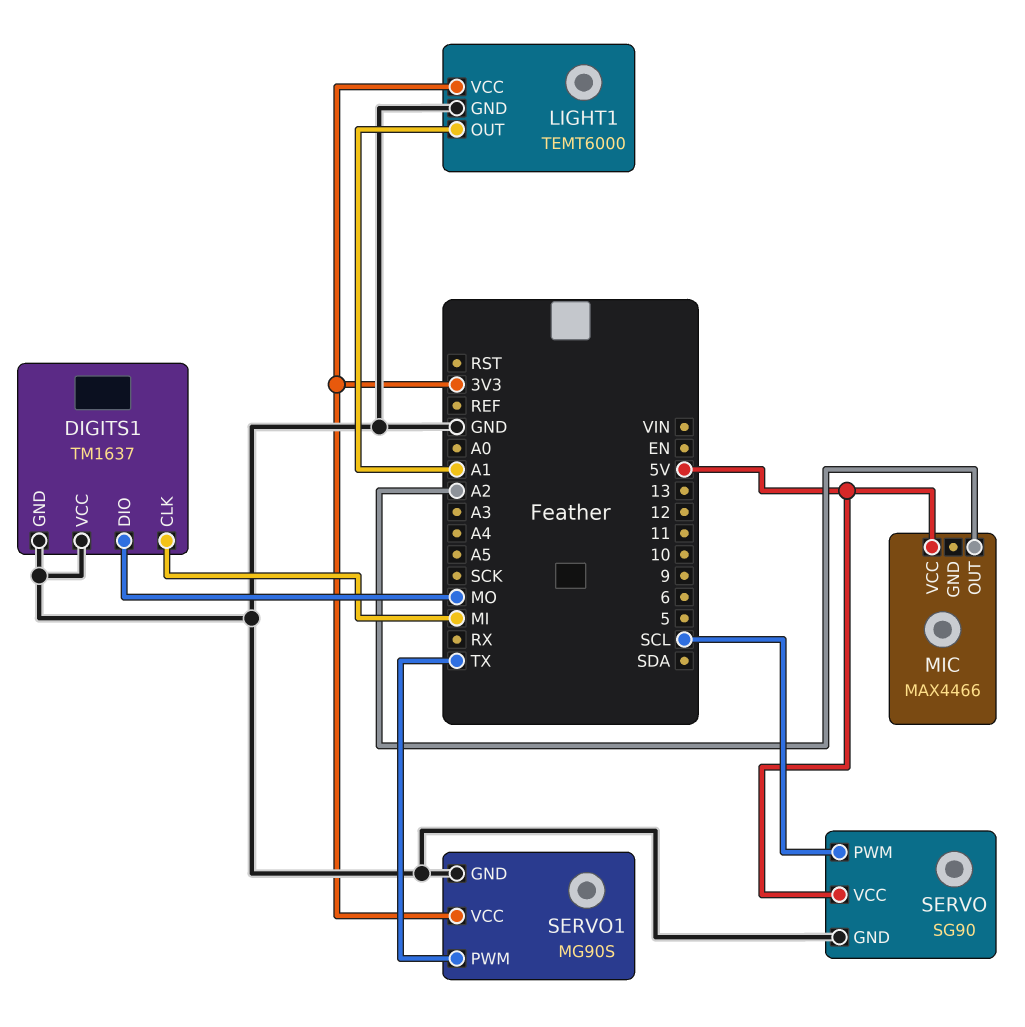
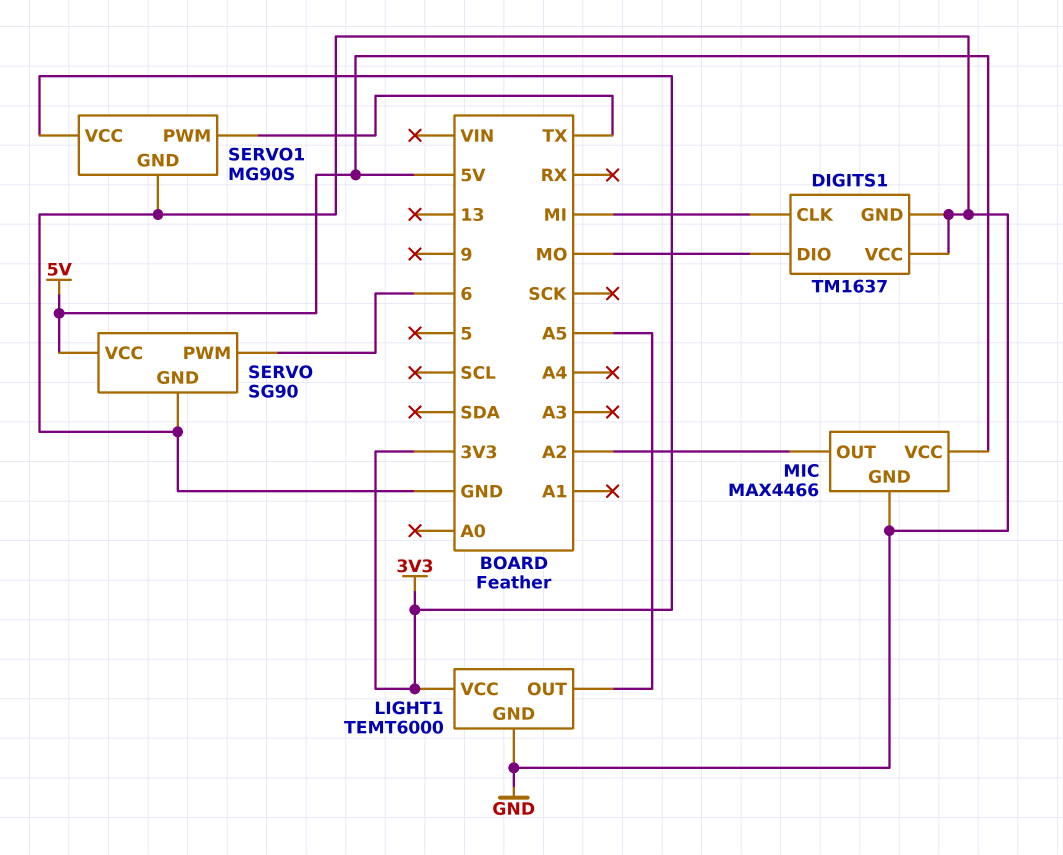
LIGHT1 pin OUT: A1 -> A5
MIC pin GND: none -> GND
SERVO pin PWM: SCL -> 6

